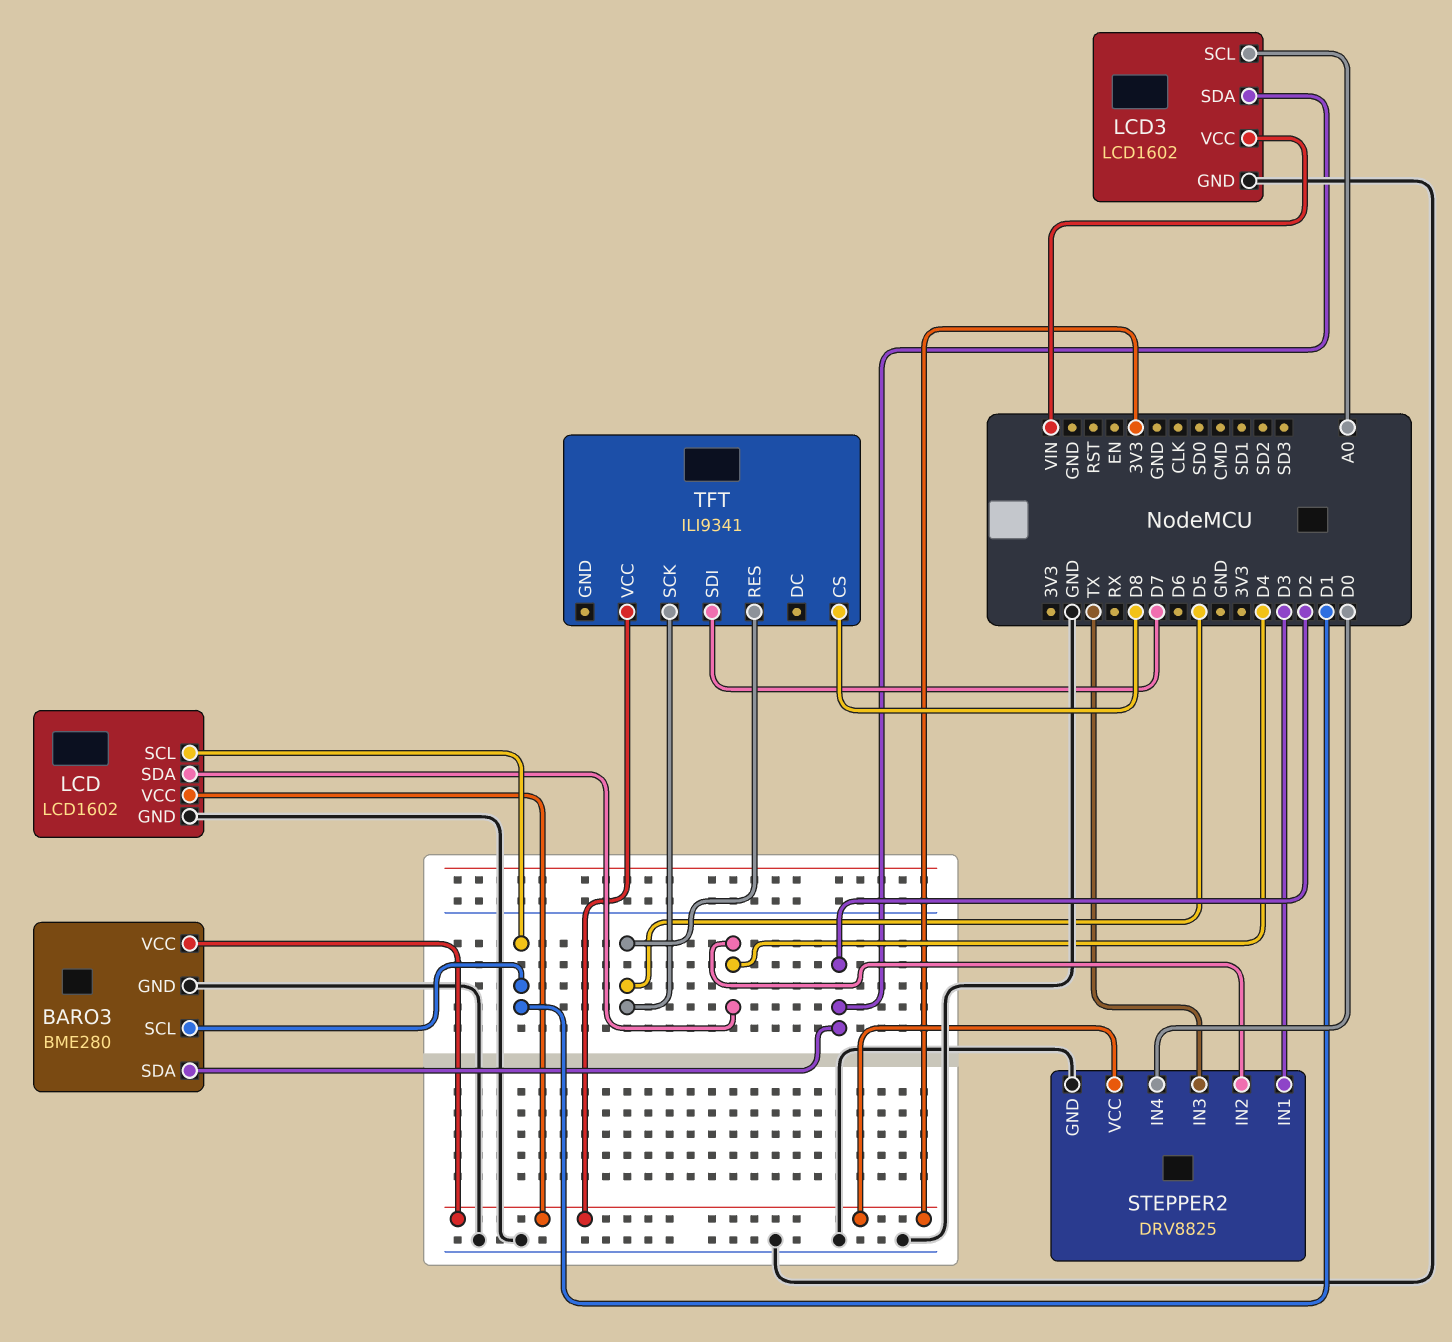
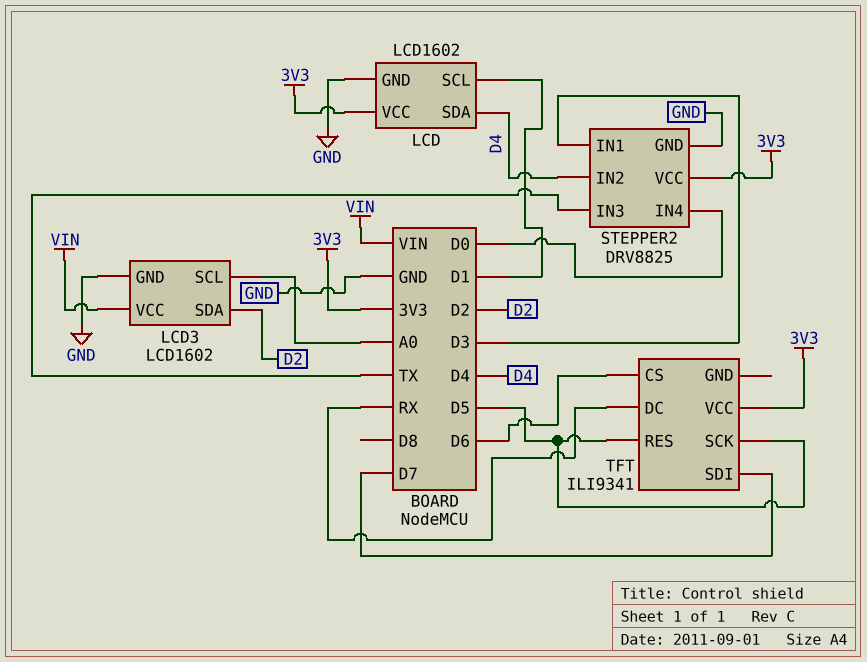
BARO3: BME280 -> none
BARO3 pin GND: GND -> none
BARO3 pin SCL: D1 -> none
BARO3 pin SDA: D2 -> none
BARO3 pin VCC: 3V3 -> none
TFT pin CS: D8 -> D6
TFT pin DC: none -> RX

